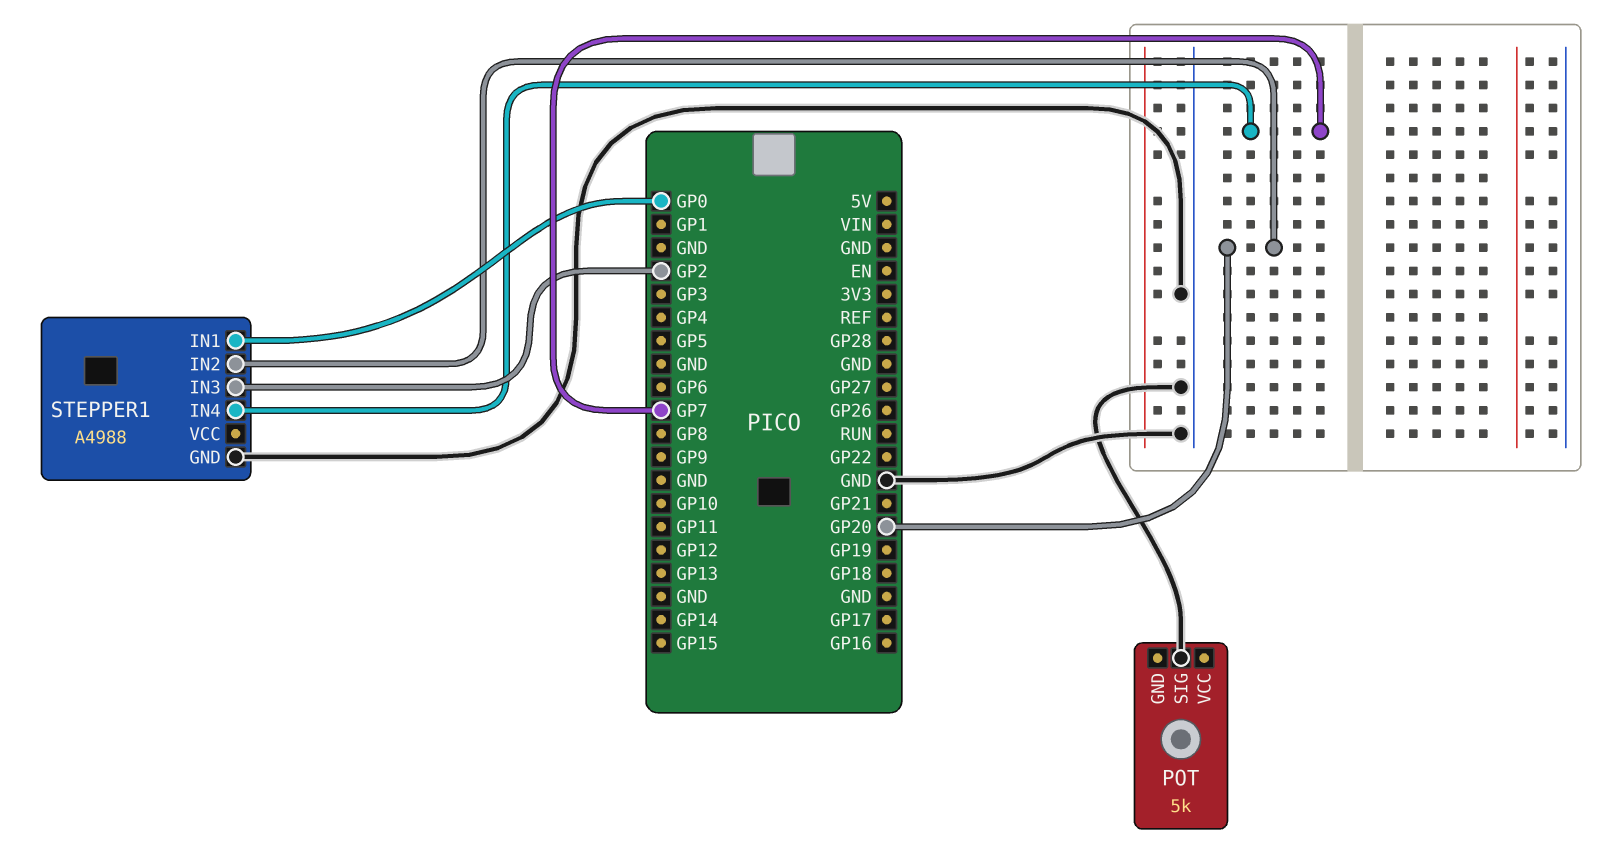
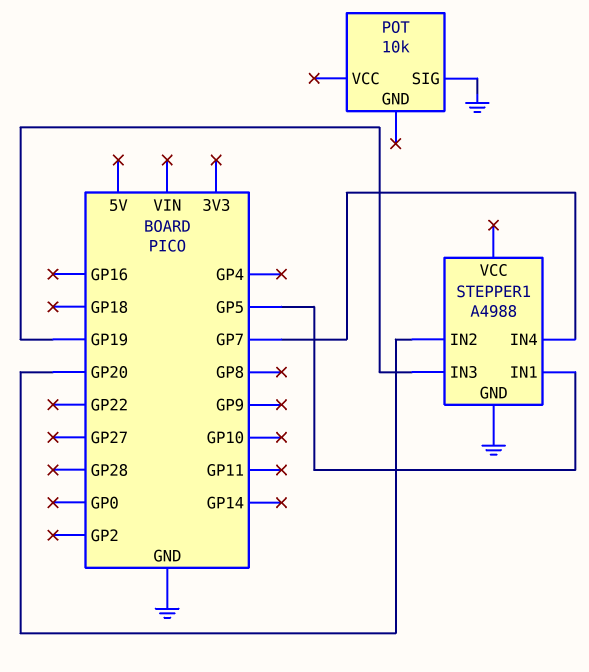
POT: 5k -> 10k
STEPPER1 pin IN1: GP0 -> GP5
STEPPER1 pin IN3: GP2 -> GP19

